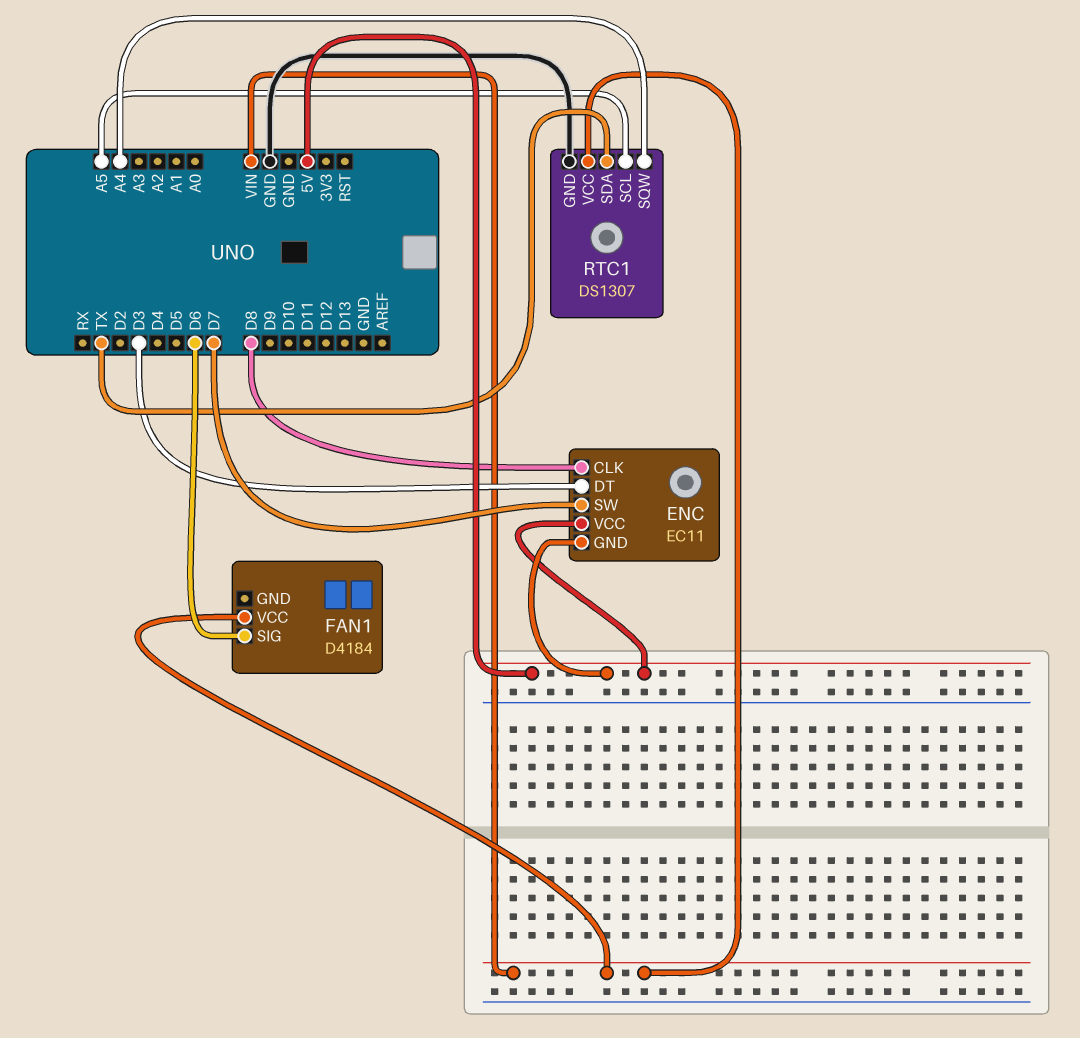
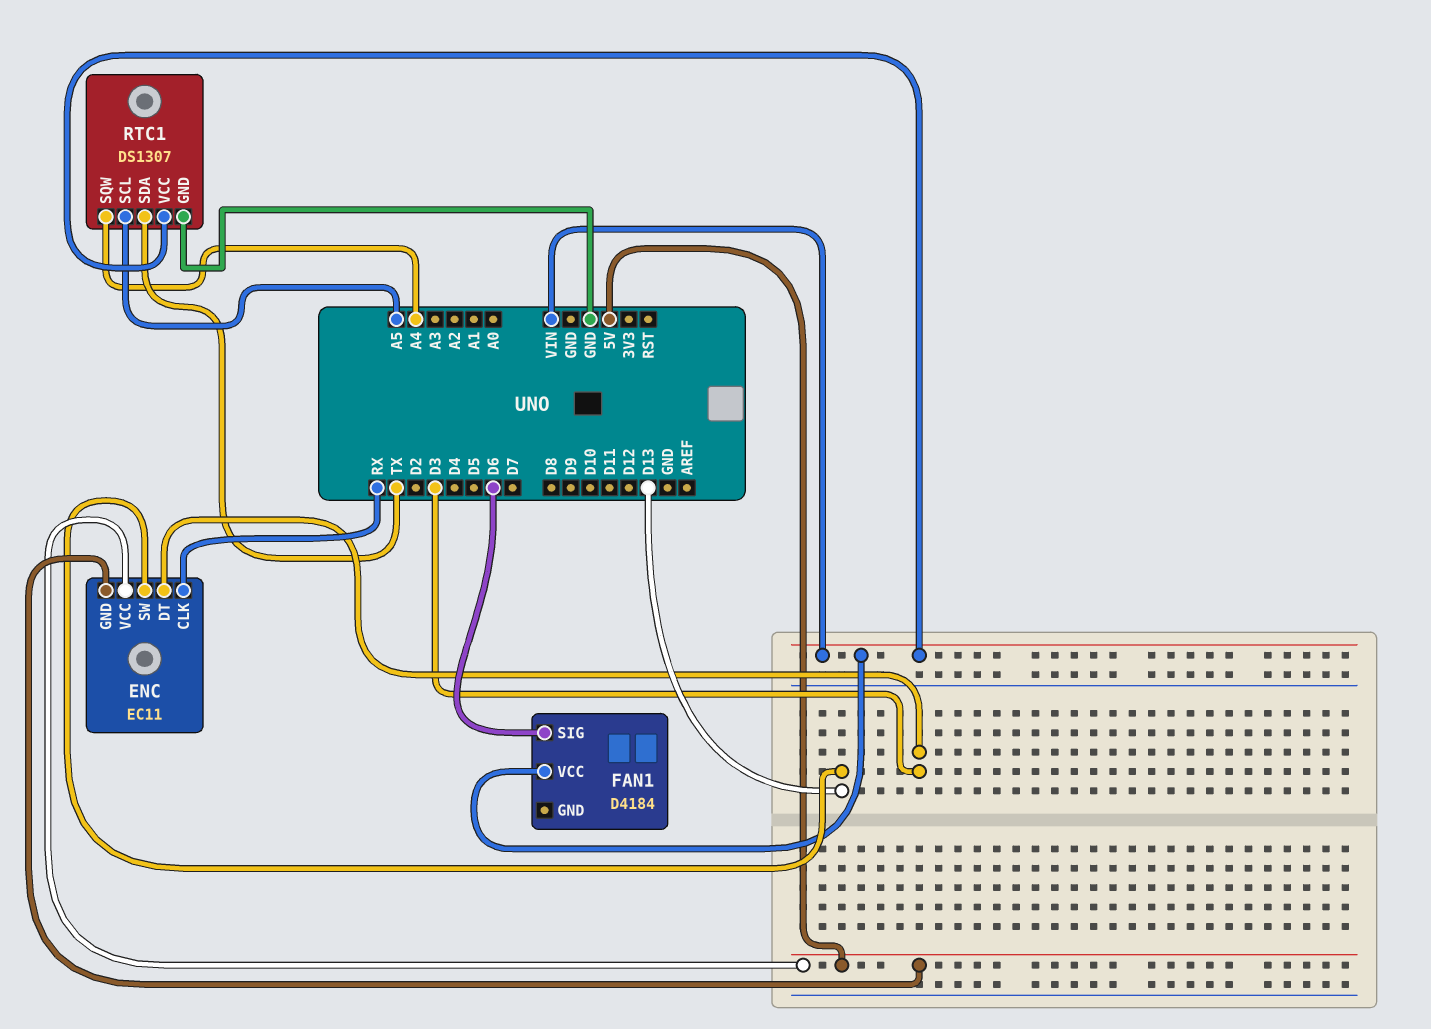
ENC pin CLK: D8 -> RX
ENC pin SW: D7 -> D13

